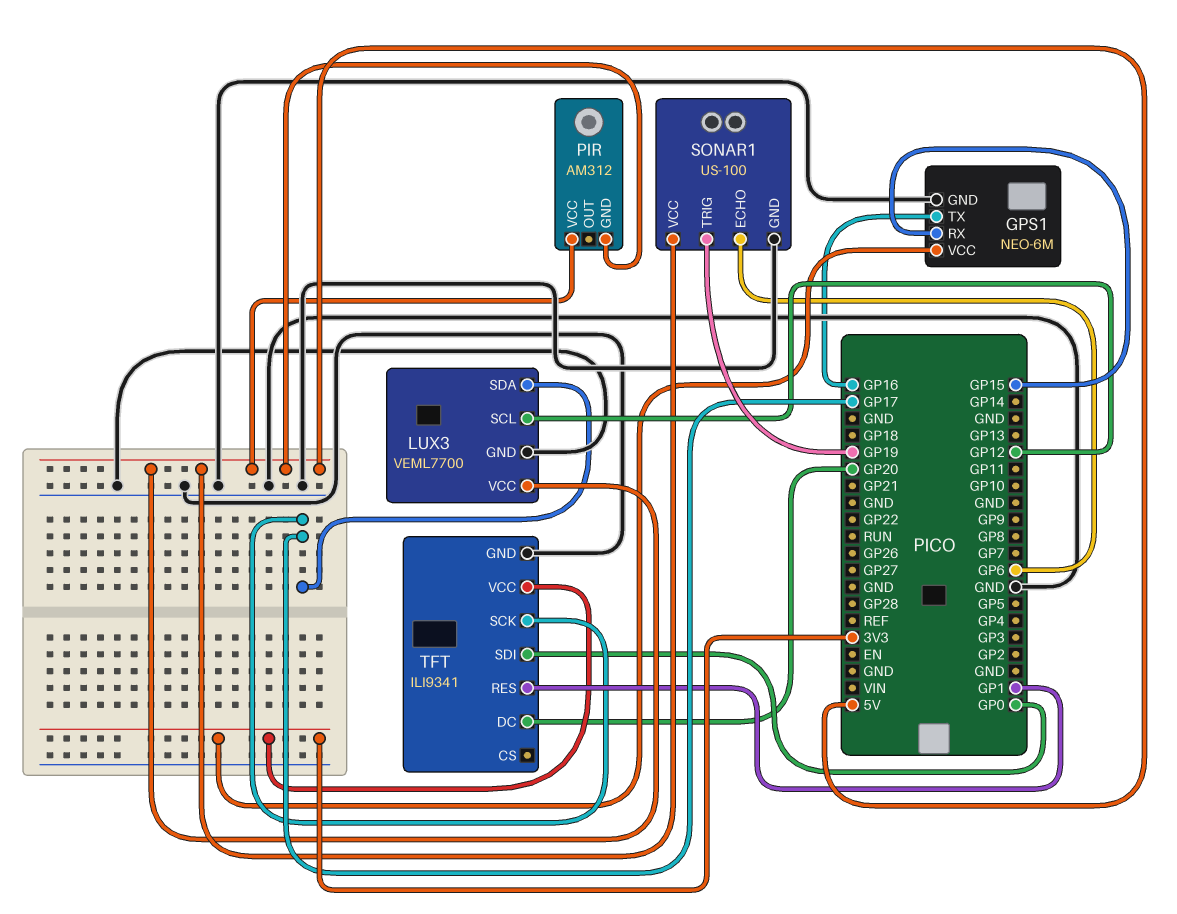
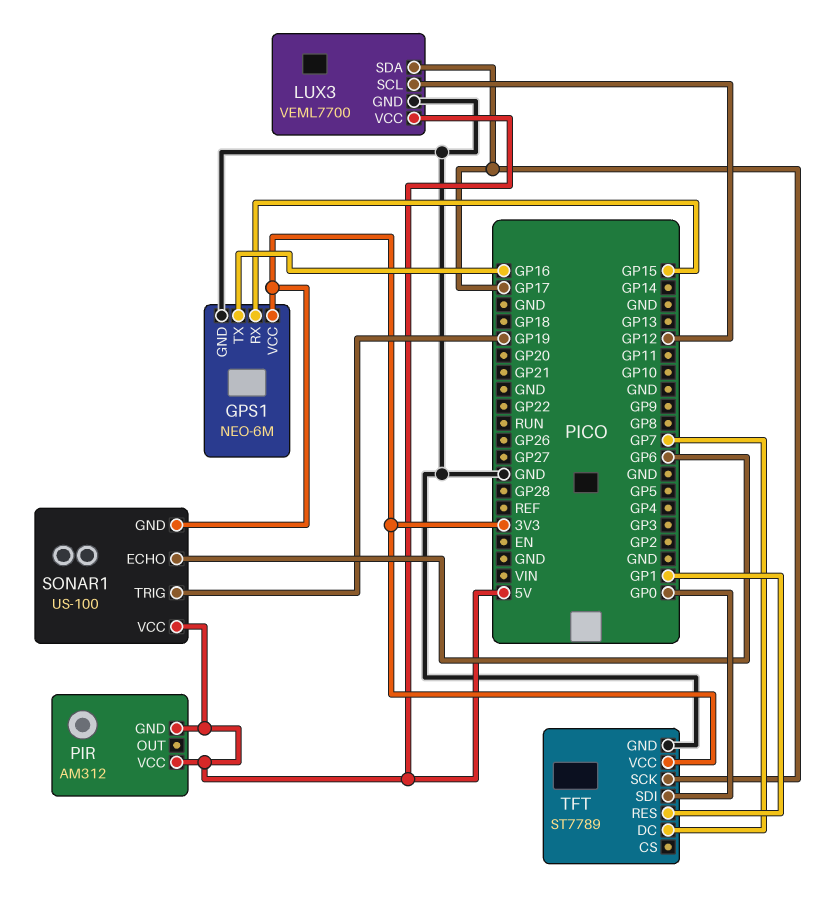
SONAR1 pin GND: GND -> 3V3
TFT: ILI9341 -> ST7789
TFT pin DC: GP20 -> GP7

